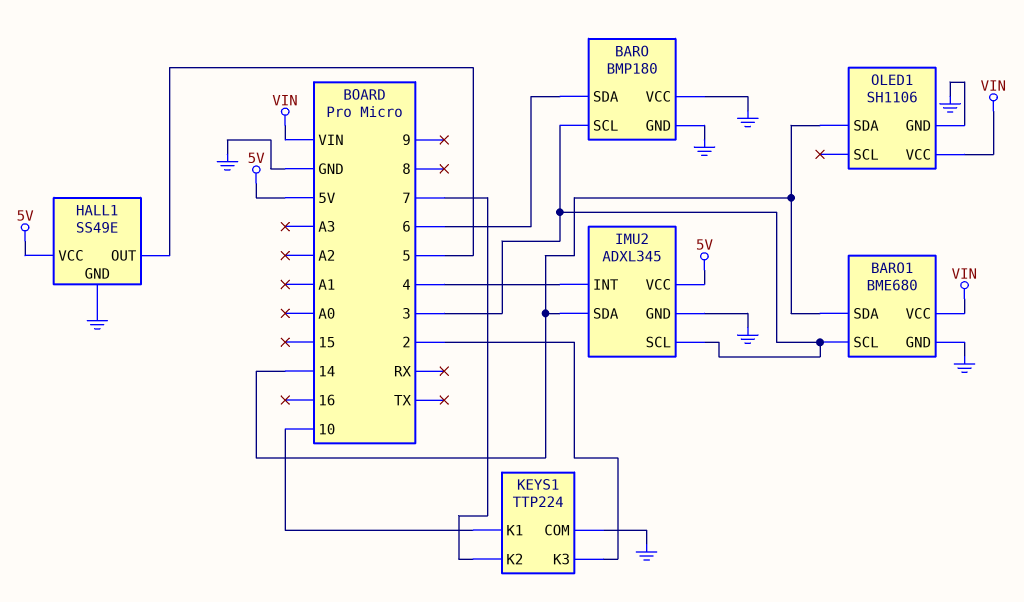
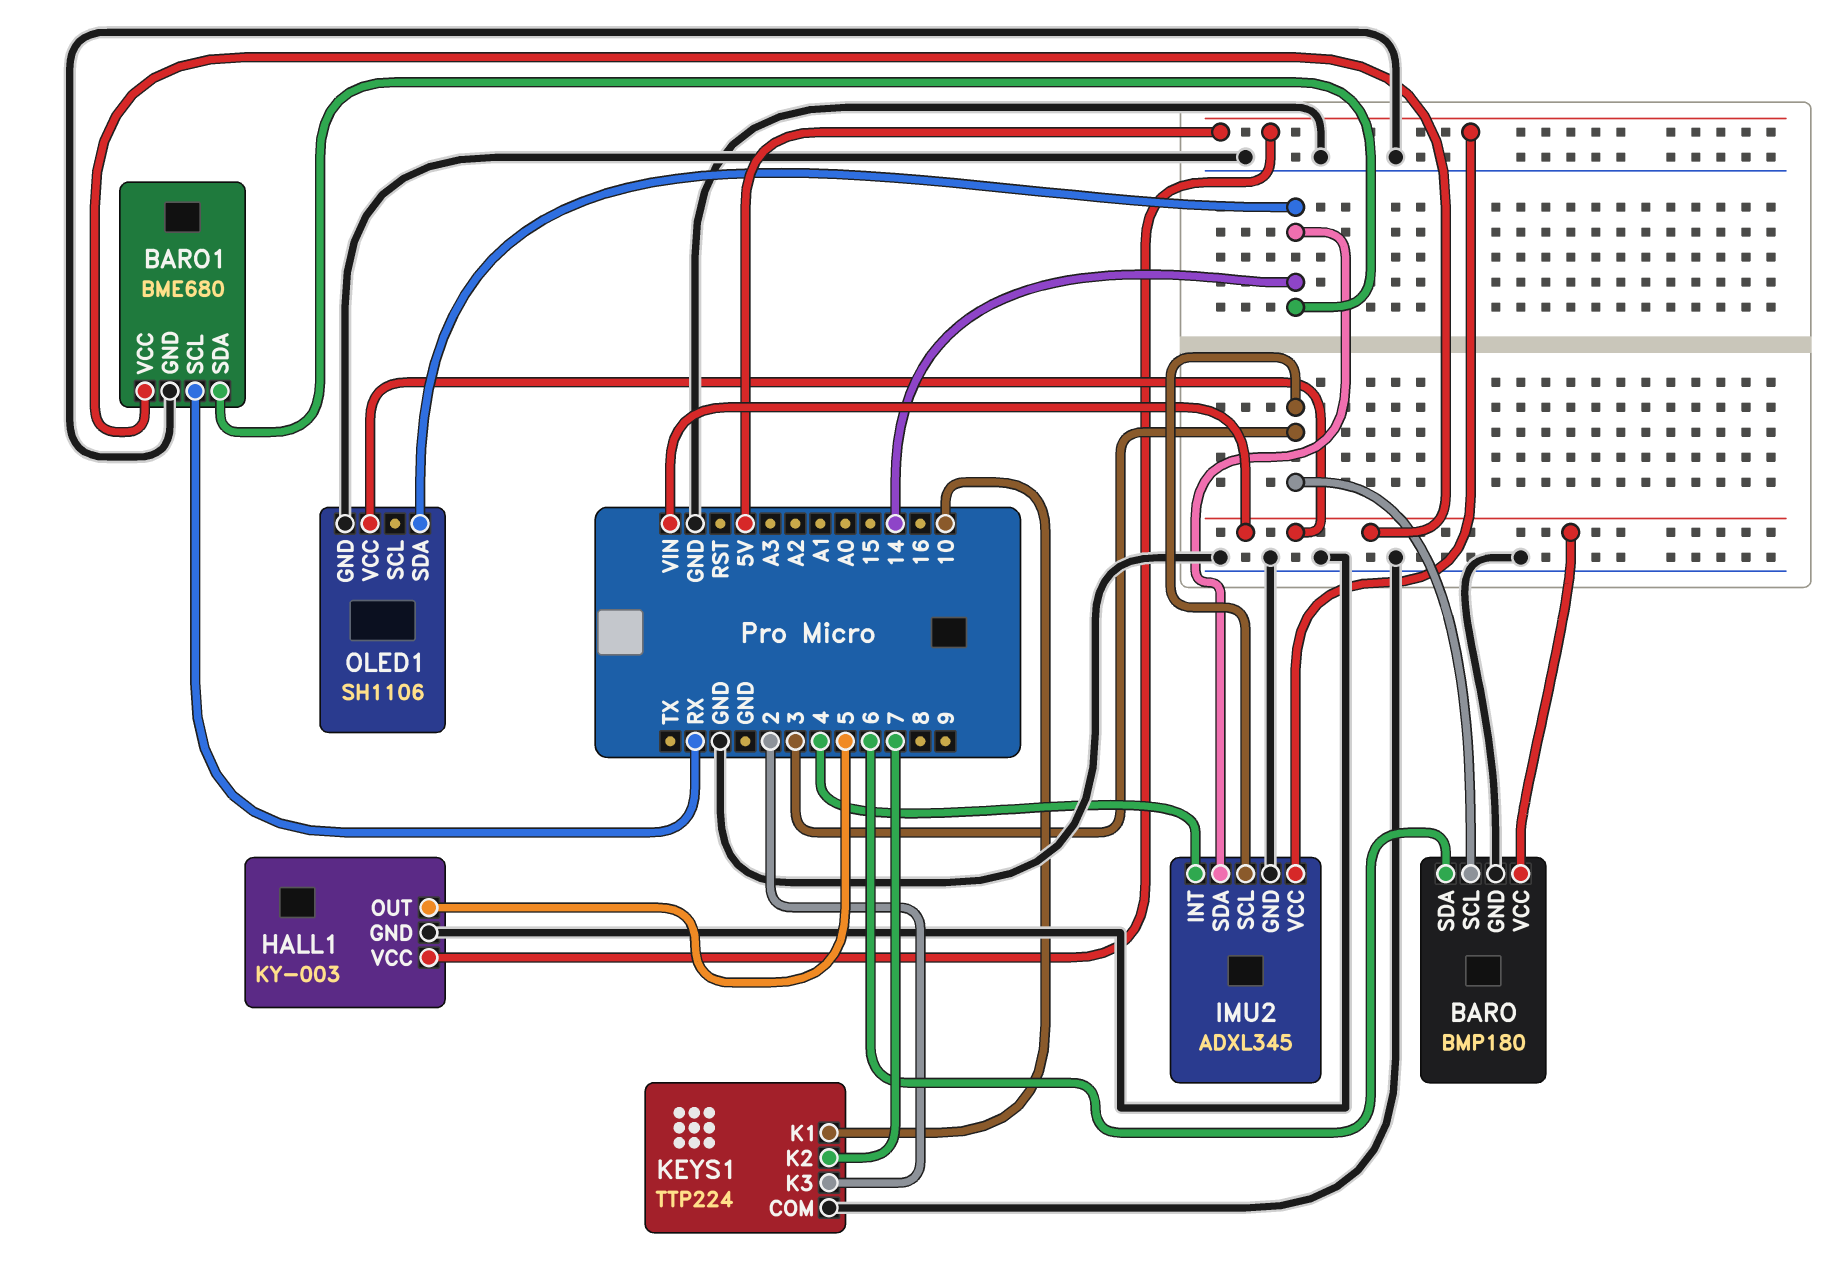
BARO pin VCC: GND -> VIN
BARO1 pin SCL: 3 -> RX
HALL1: SS49E -> KY-003

